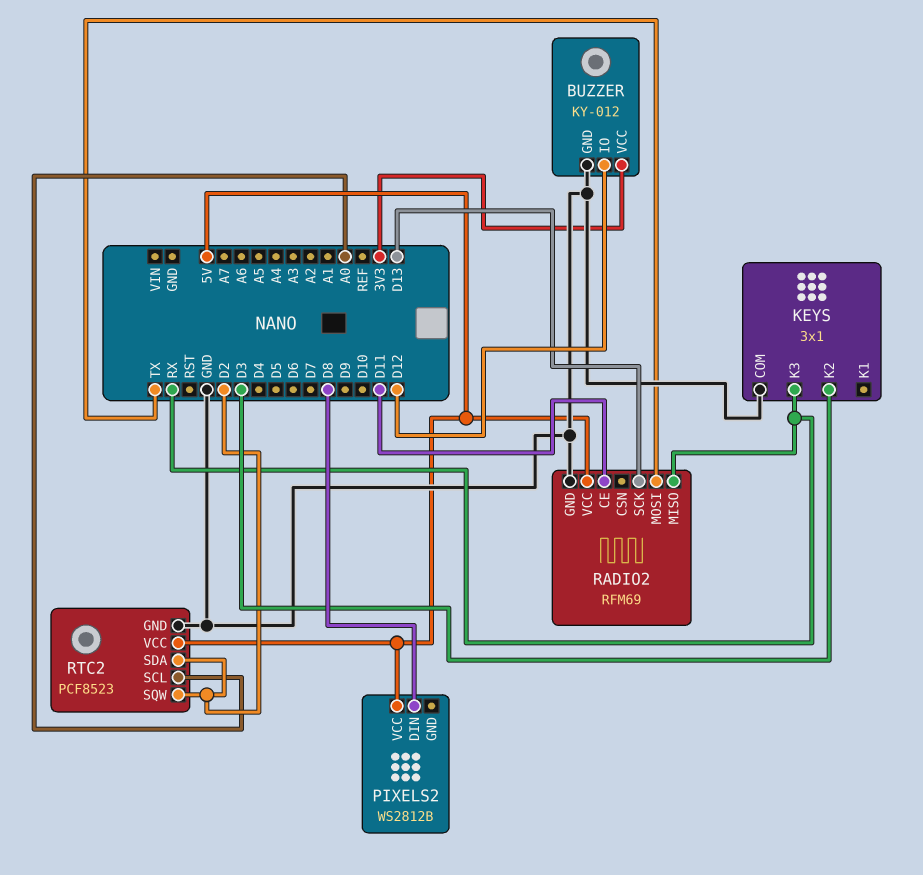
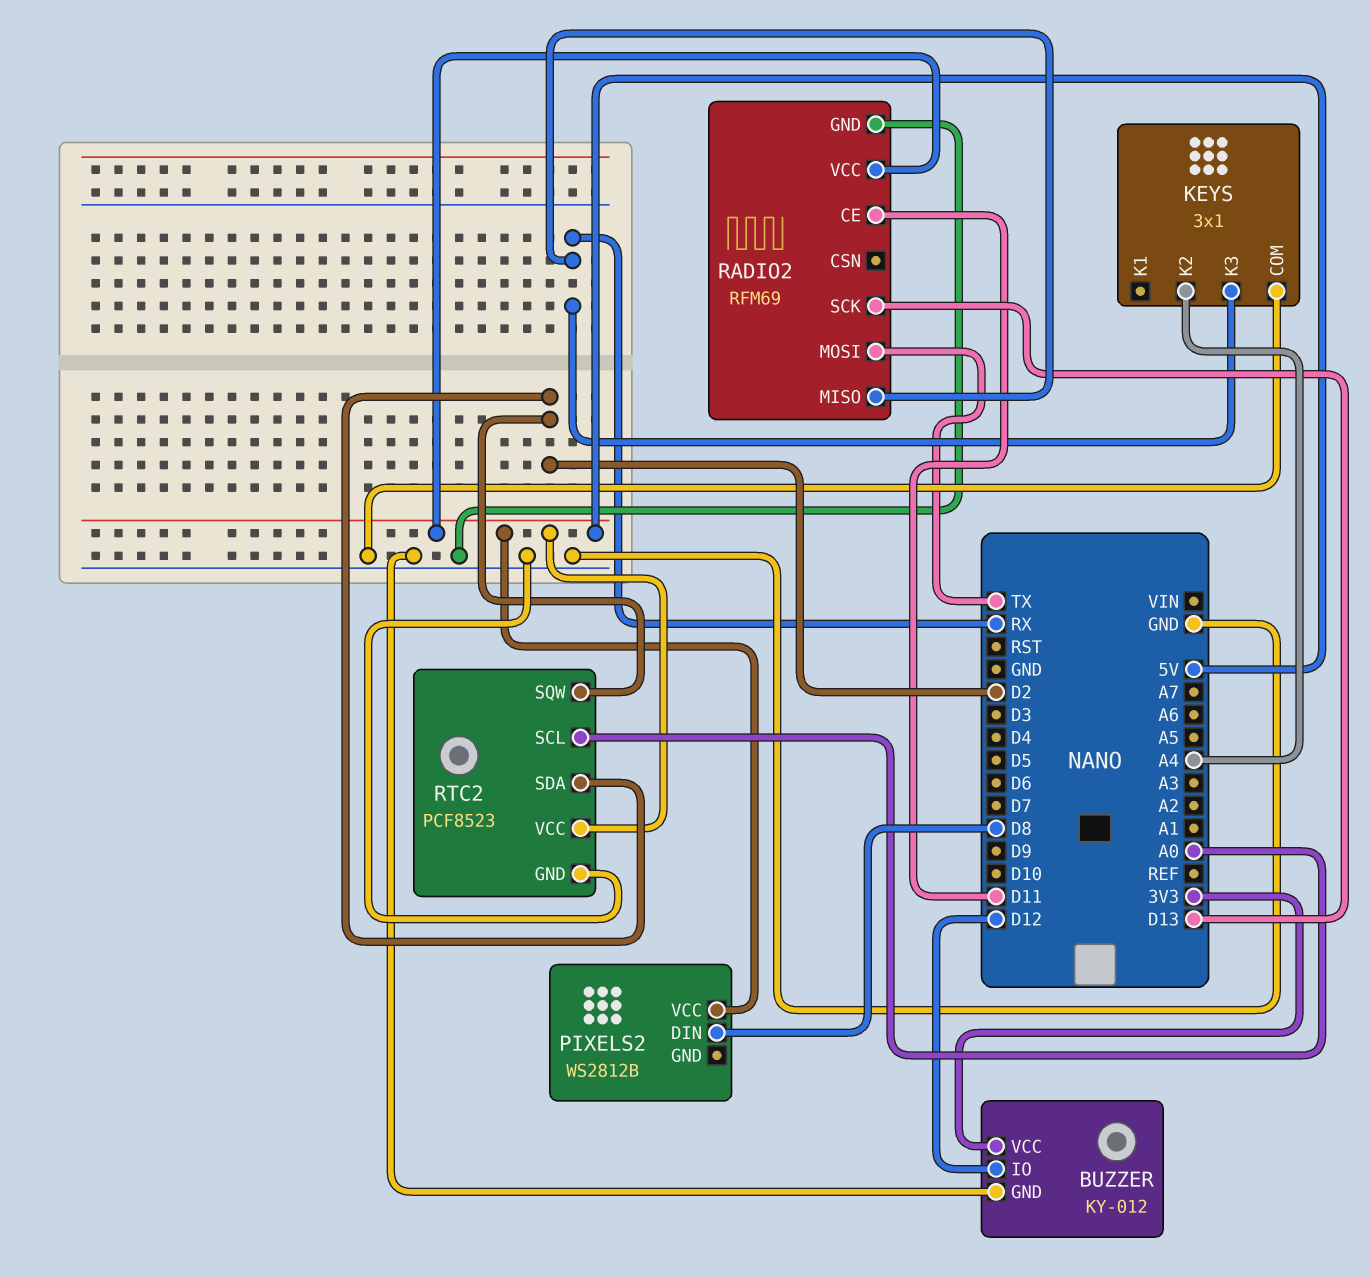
KEYS pin K2: D3 -> A4

